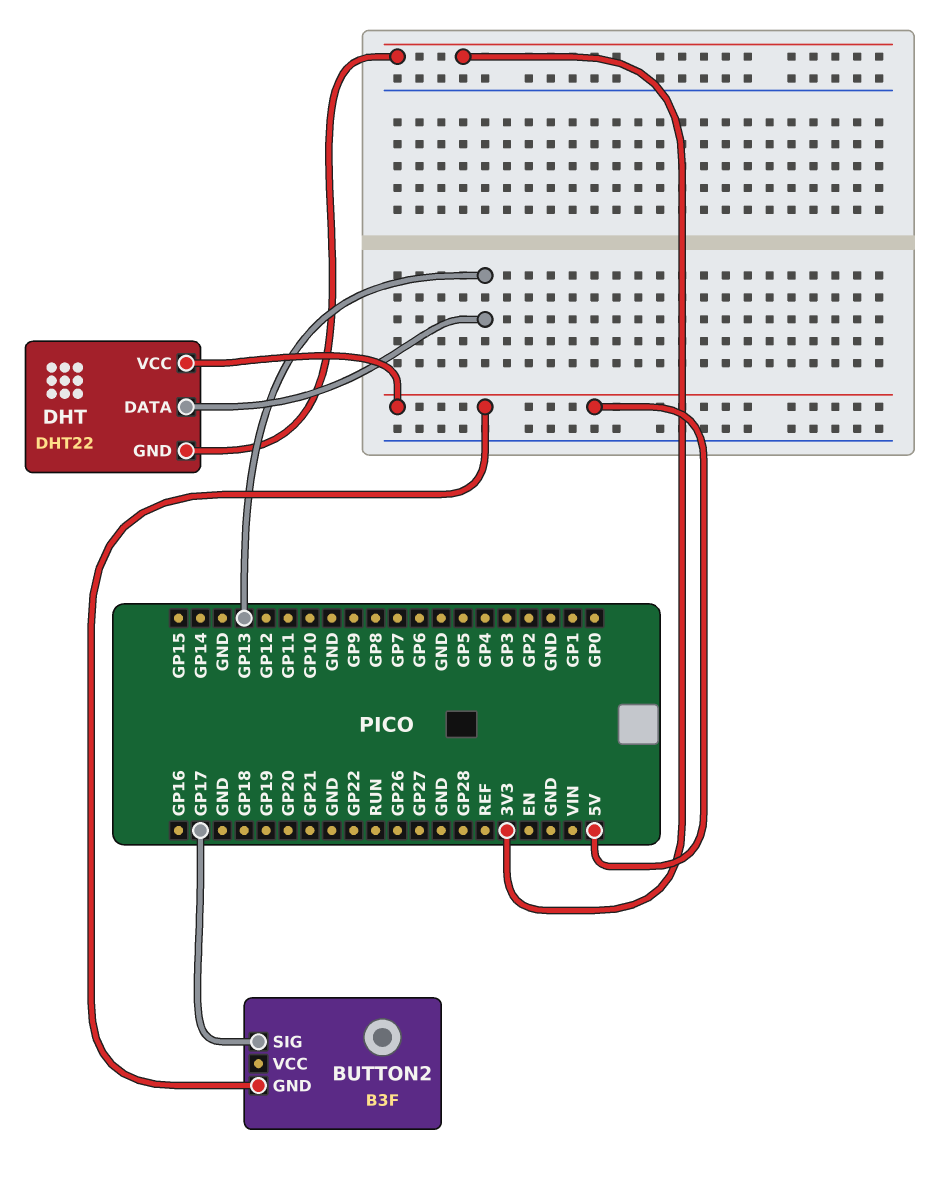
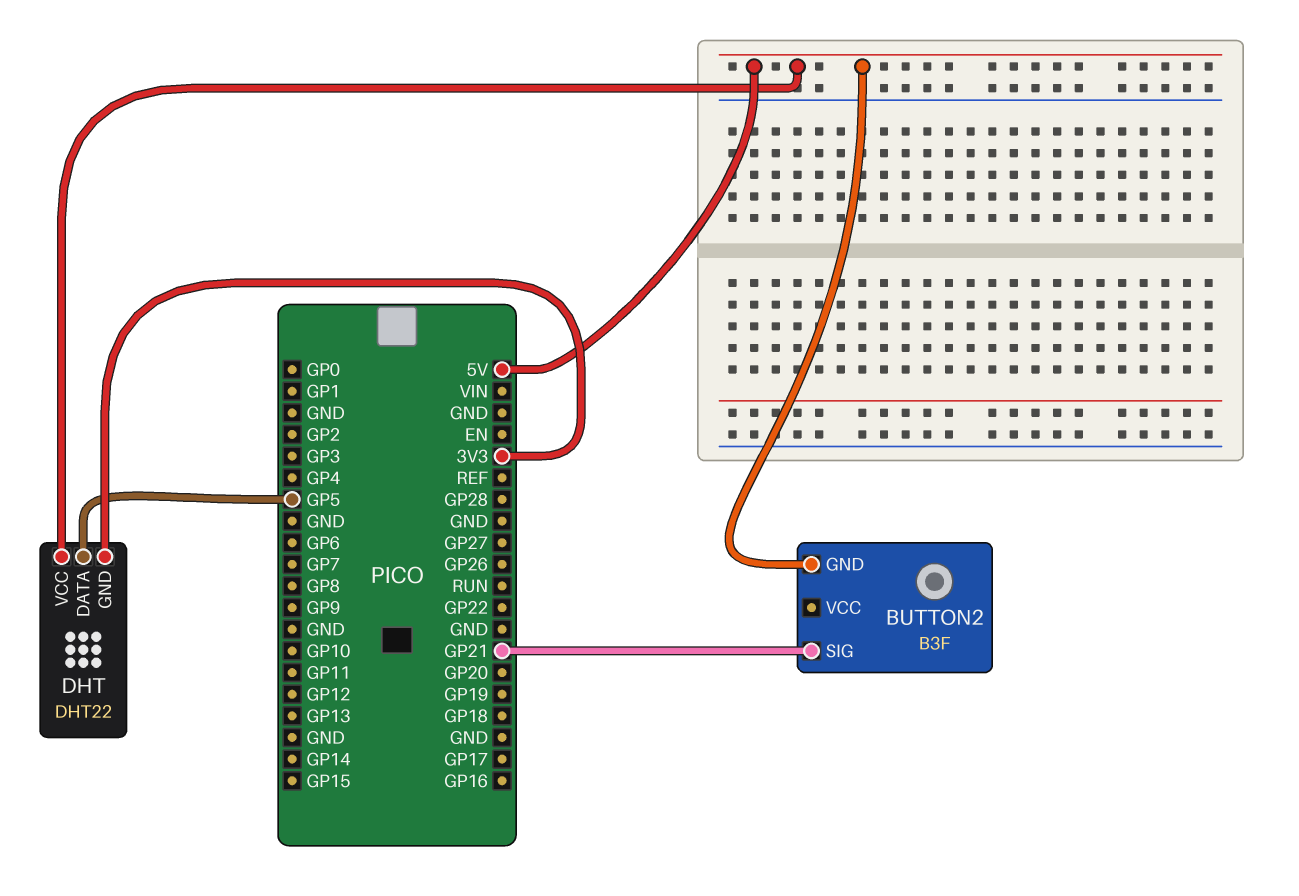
BUTTON2 pin SIG: GP17 -> GP21
DHT pin DATA: GP13 -> GP5

